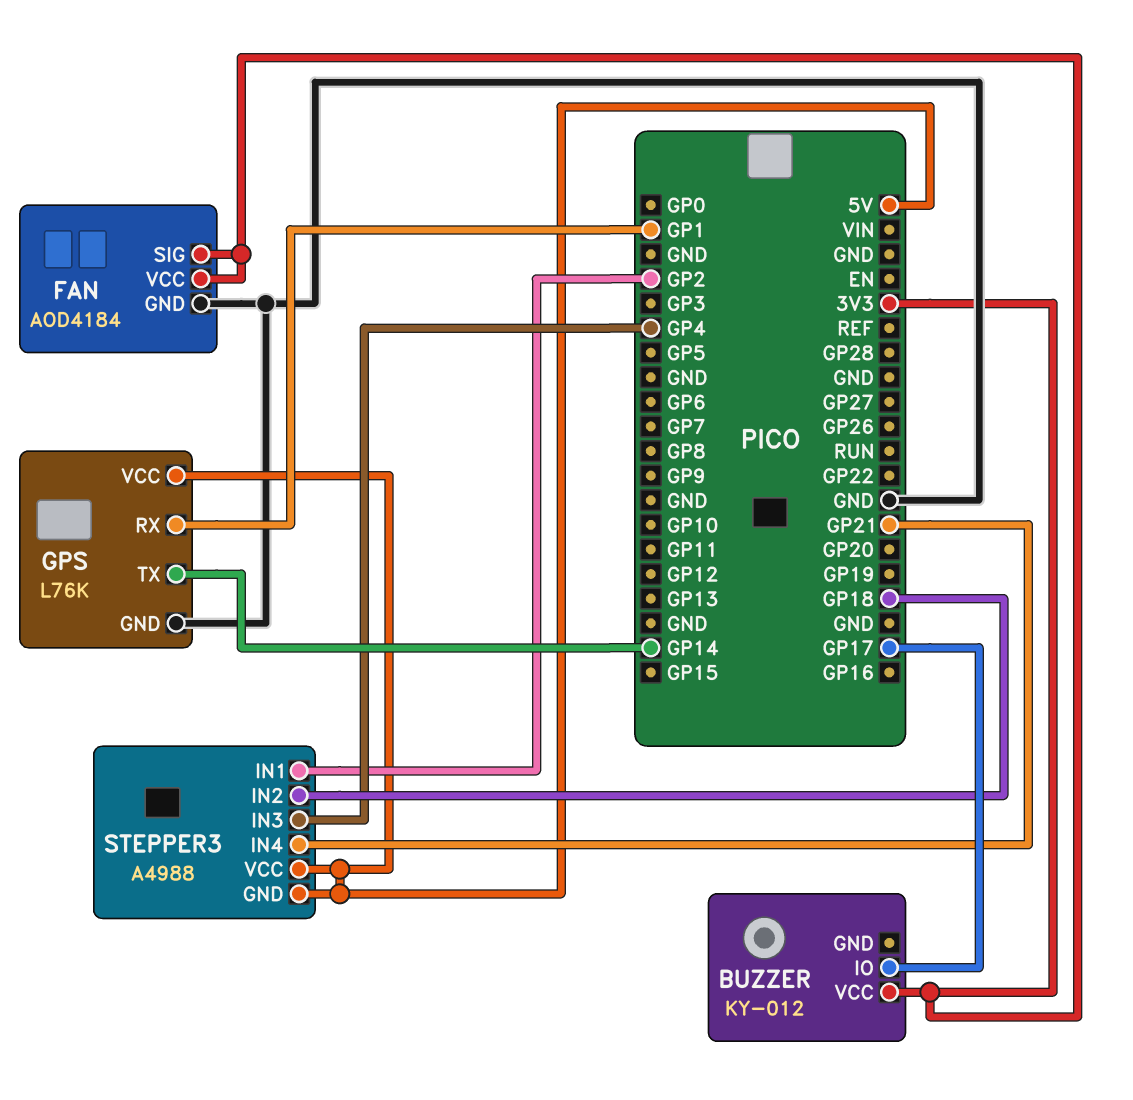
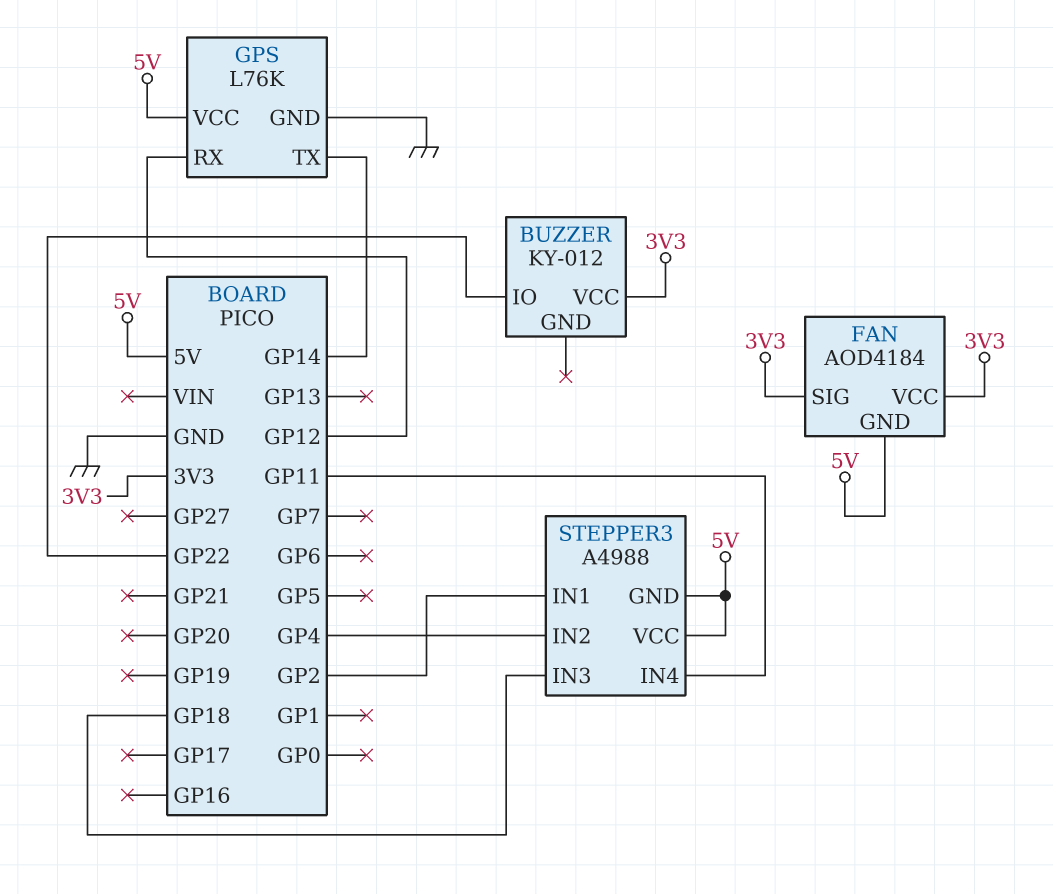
BUZZER pin IO: GP17 -> GP22
FAN pin GND: GND -> 5V
GPS pin RX: GP1 -> GP12
STEPPER3 pin IN2: GP18 -> GP4
STEPPER3 pin IN3: GP4 -> GP18
STEPPER3 pin IN4: GP21 -> GP11

